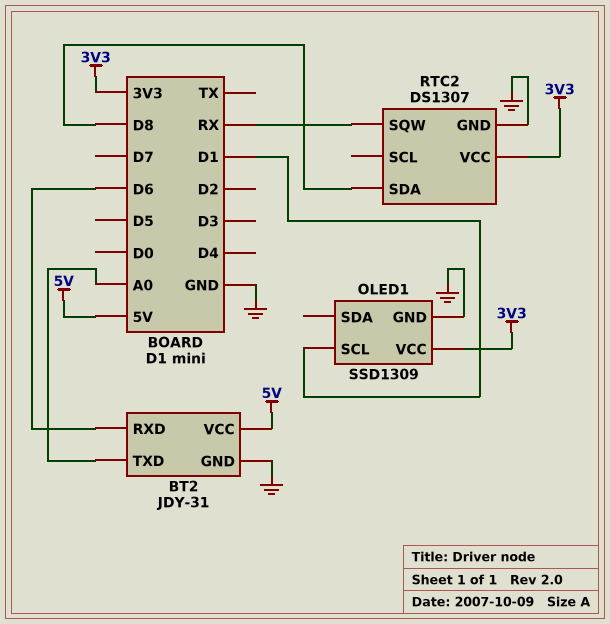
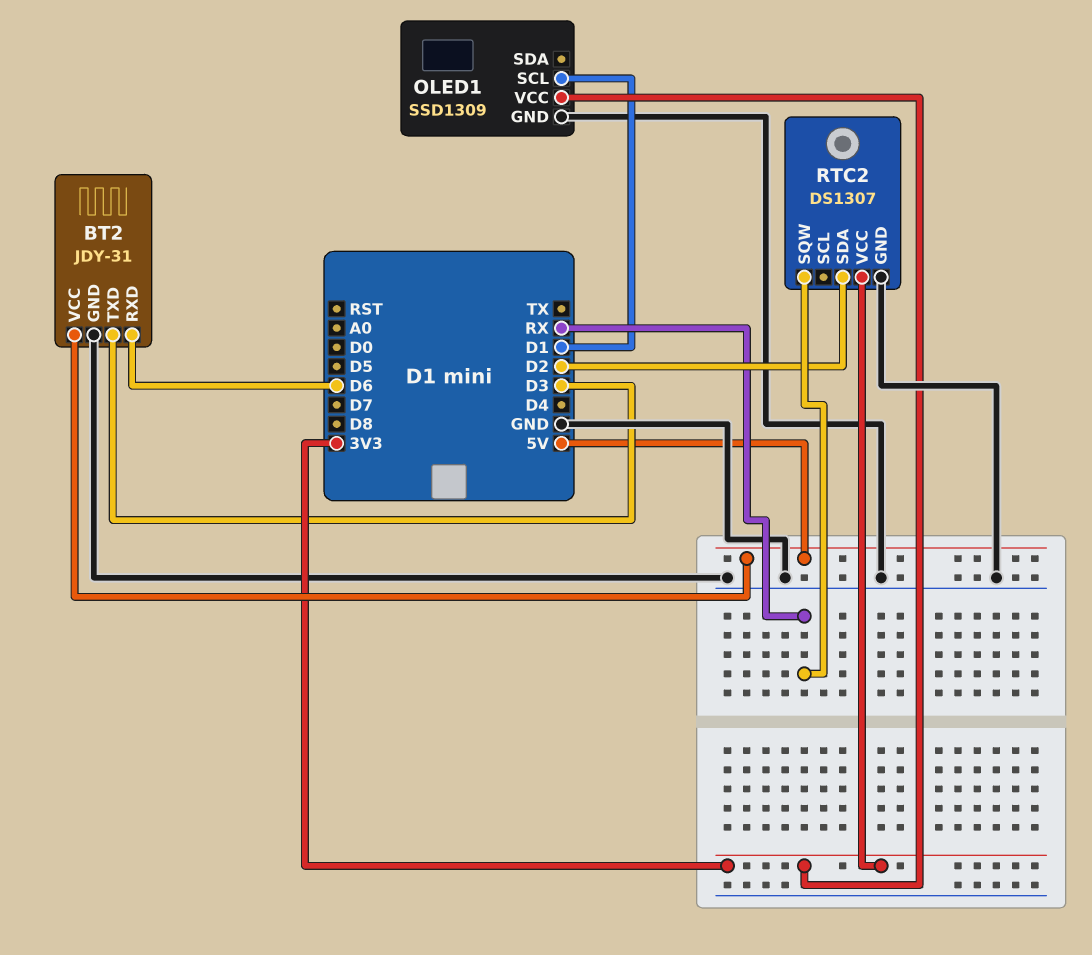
BT2 pin TXD: A0 -> D3
RTC2 pin SDA: D8 -> D2

